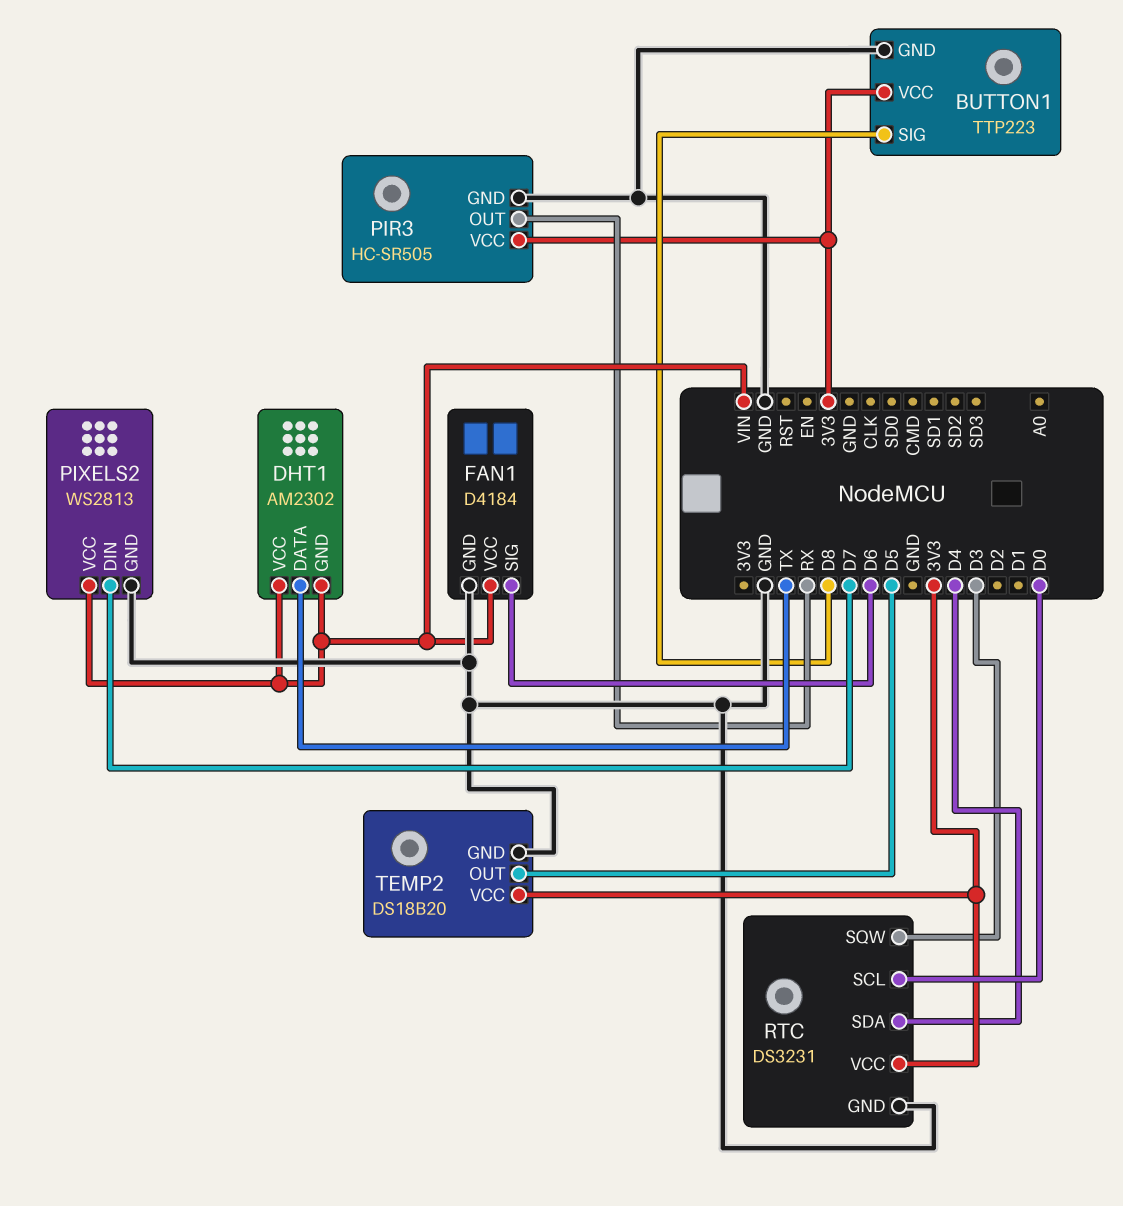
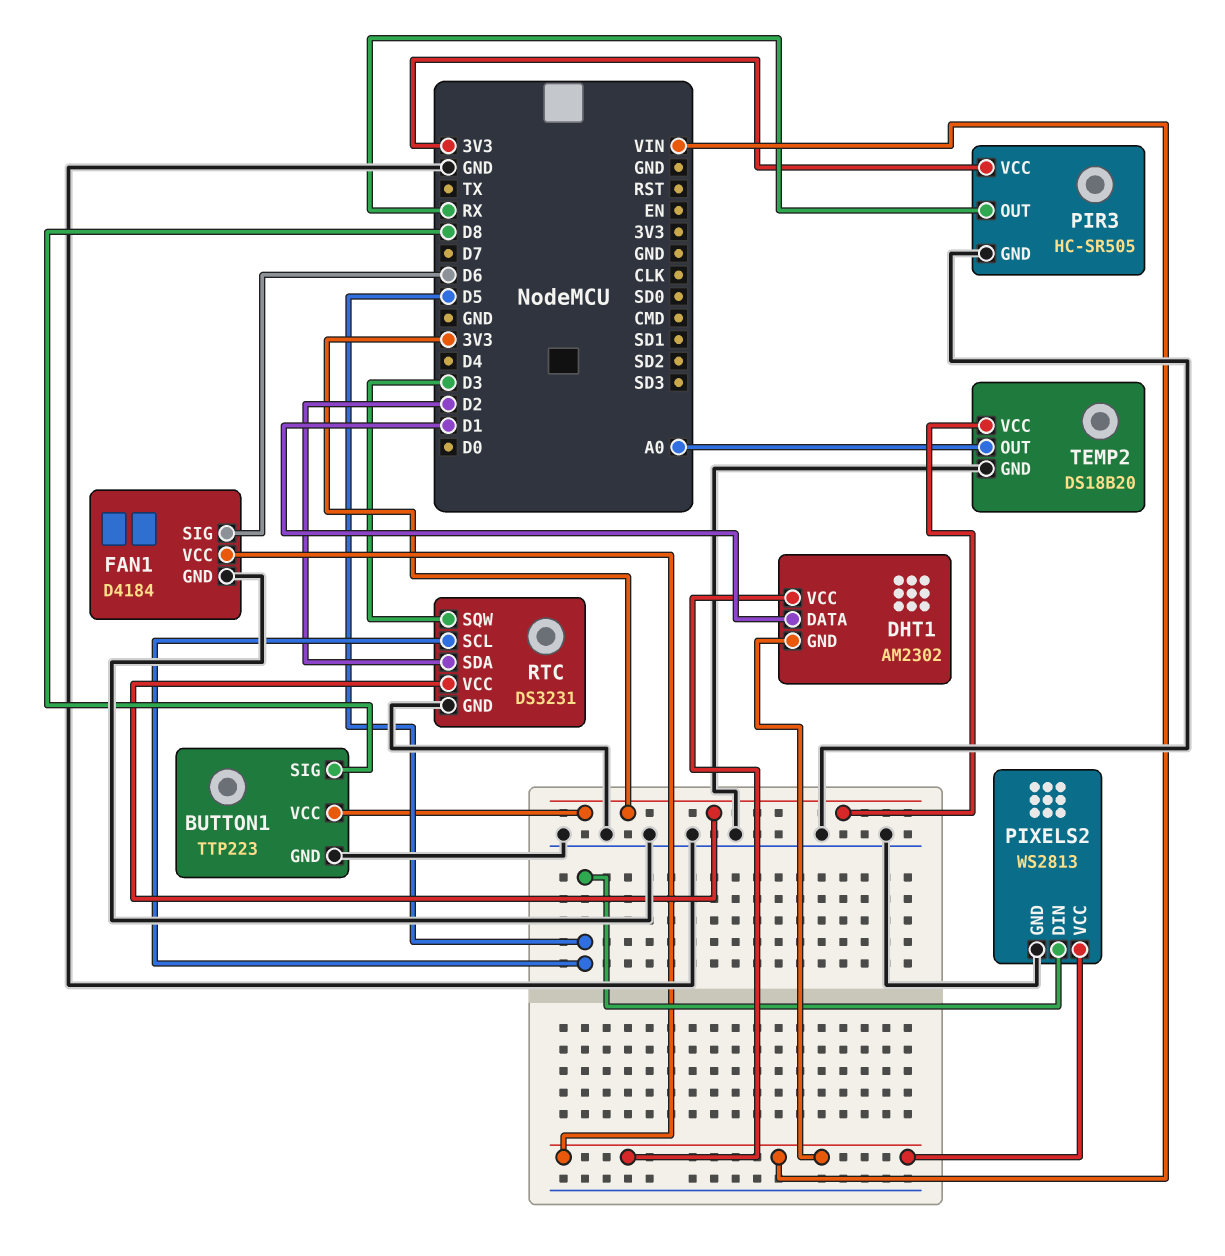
DHT1 pin DATA: TX -> D1
PIXELS2 pin DIN: D7 -> D5
RTC pin SCL: D0 -> D5
RTC pin SDA: D4 -> D2
TEMP2 pin OUT: D5 -> A0

